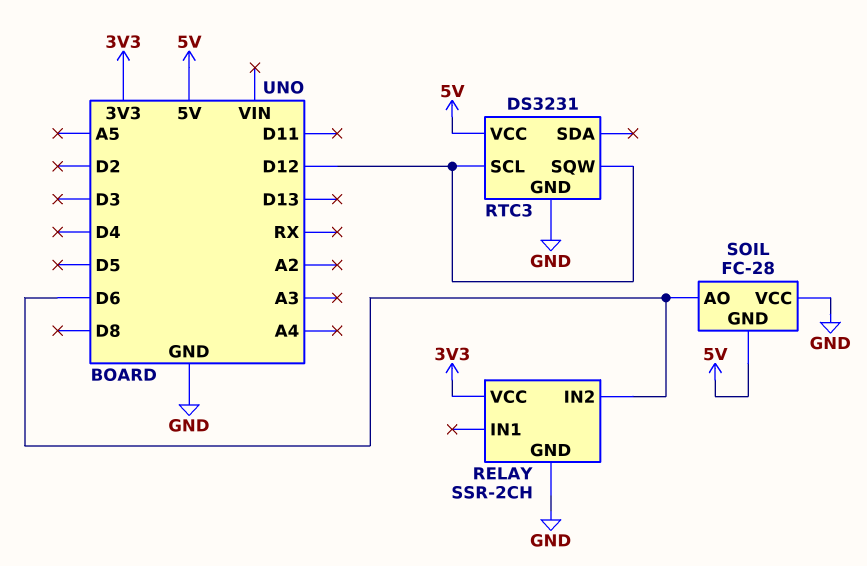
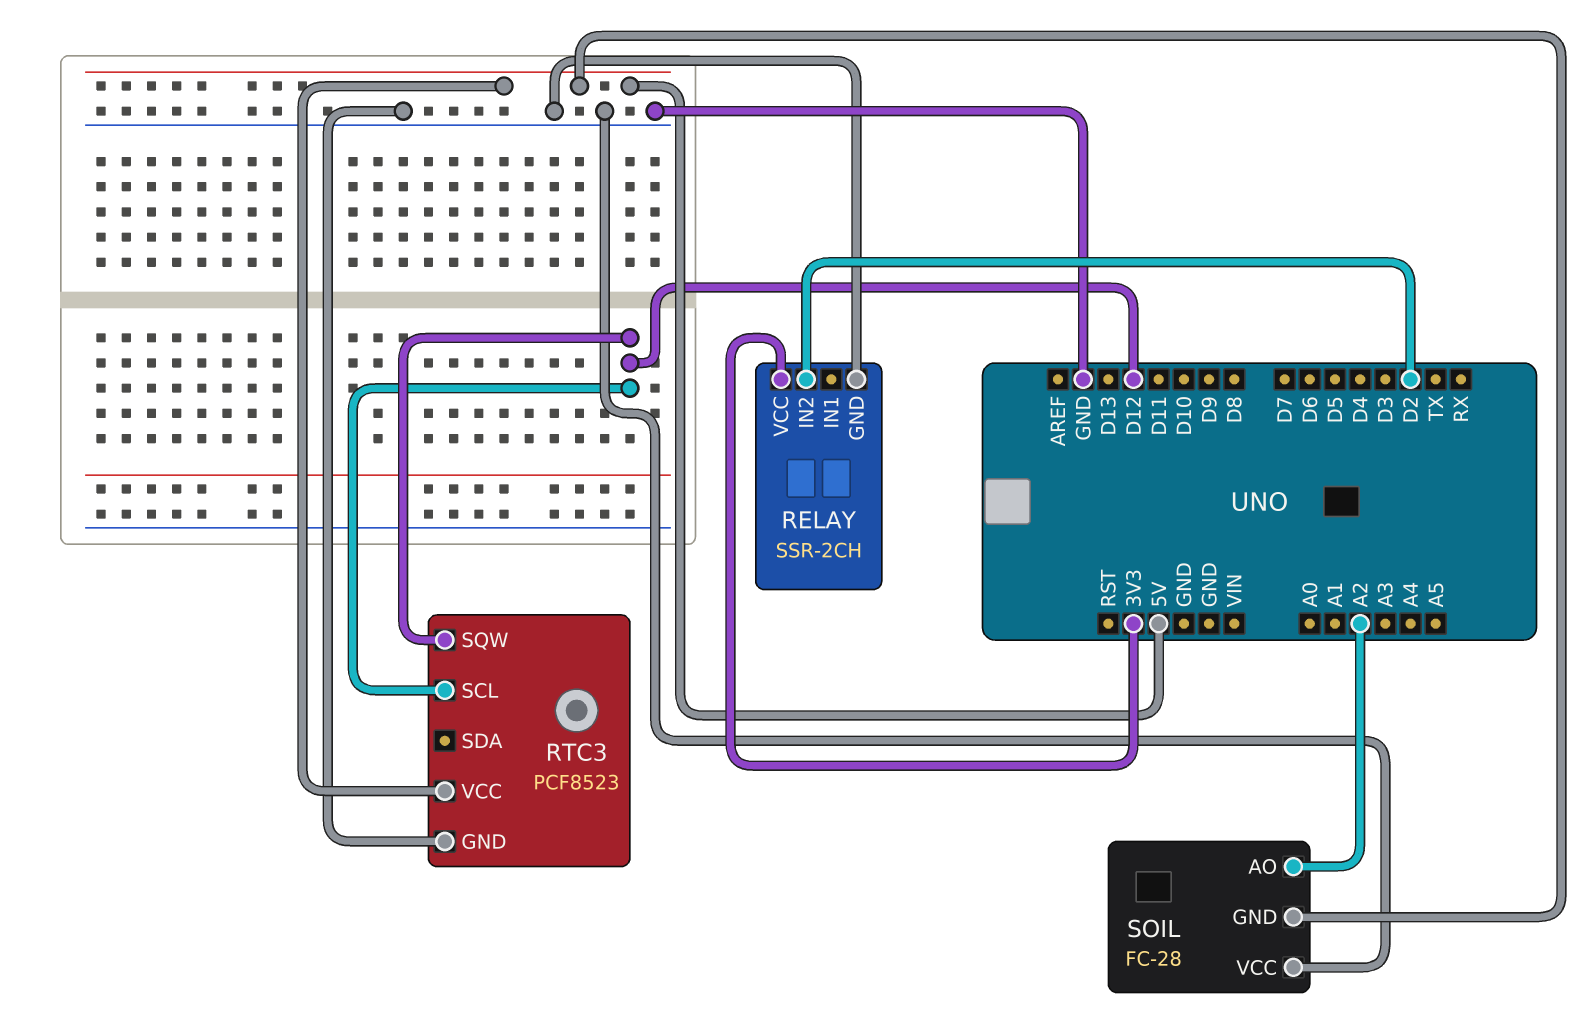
RELAY pin IN2: D6 -> D2
RTC3: DS3231 -> PCF8523
SOIL pin AO: D6 -> A2

